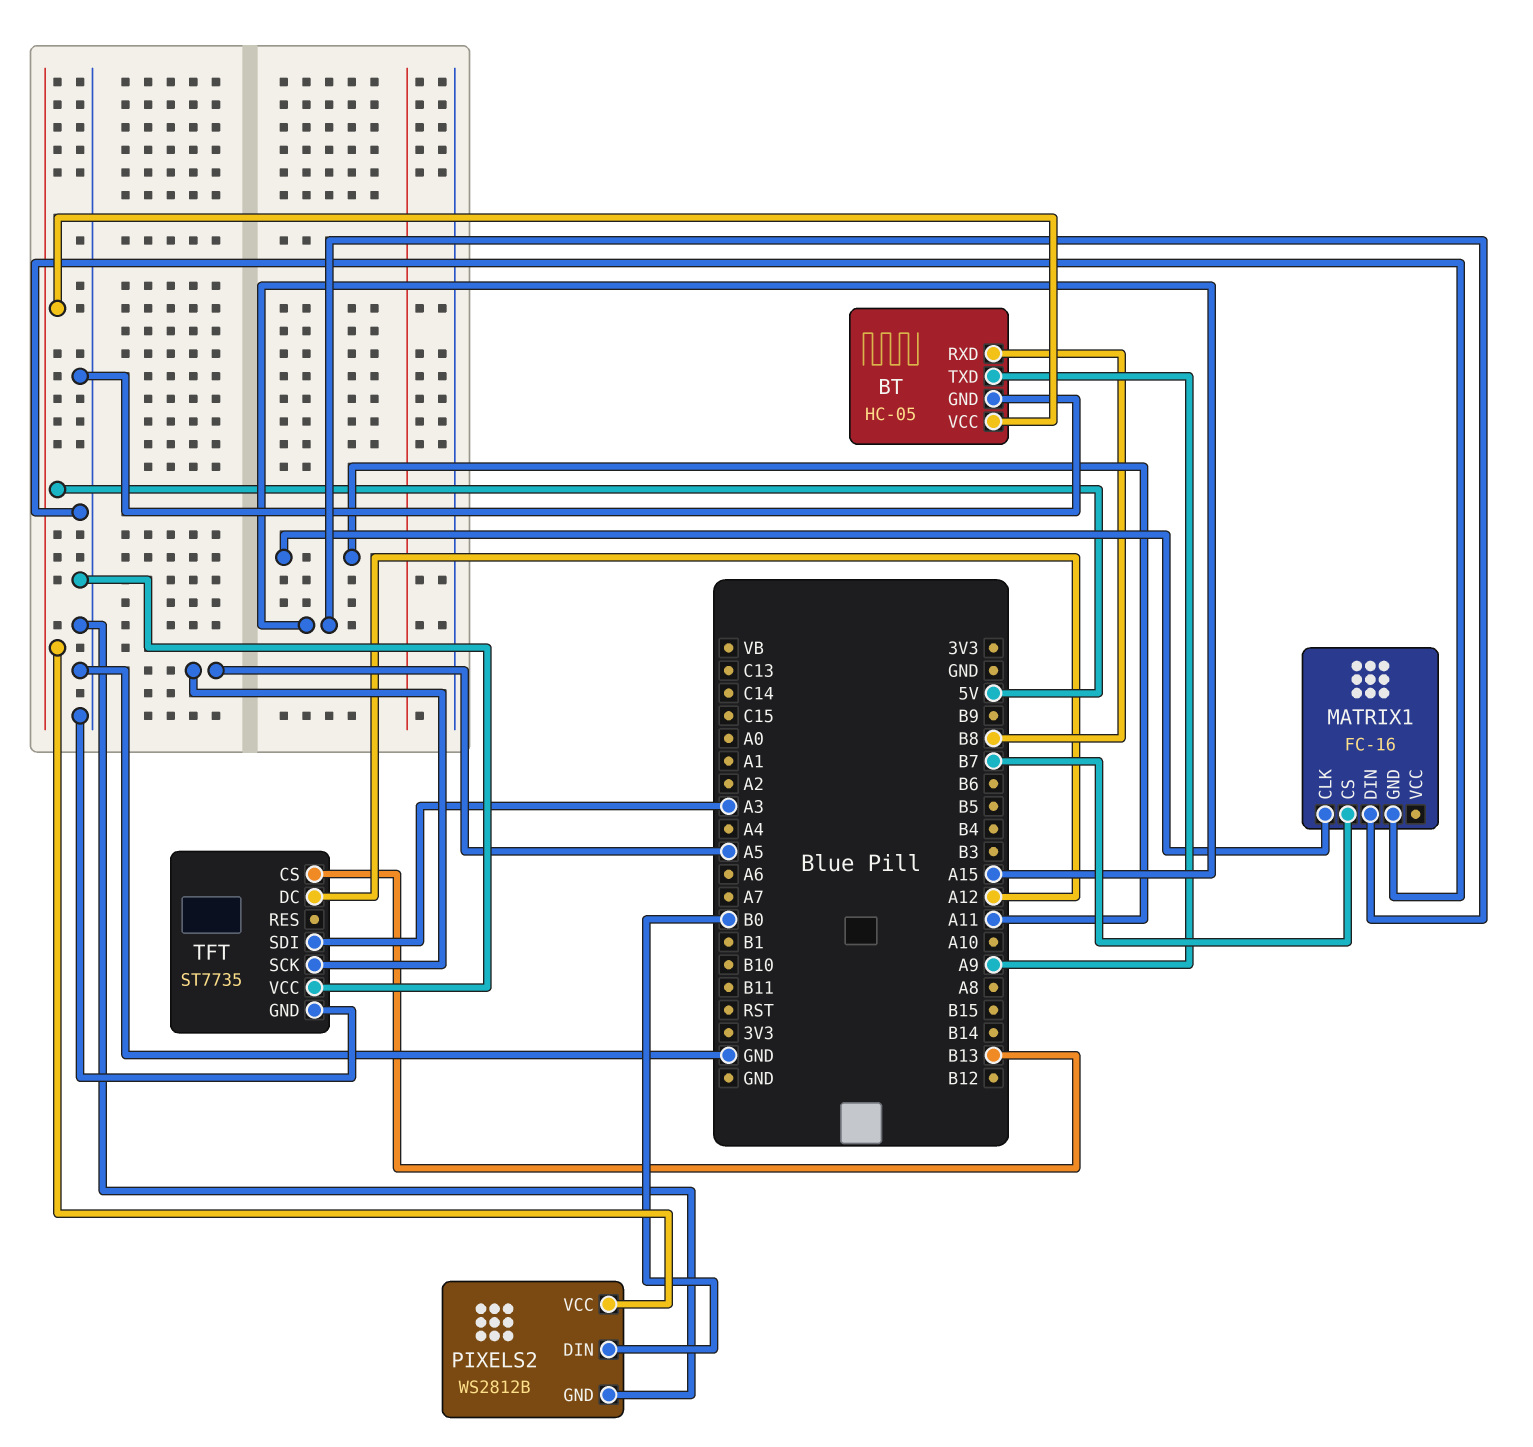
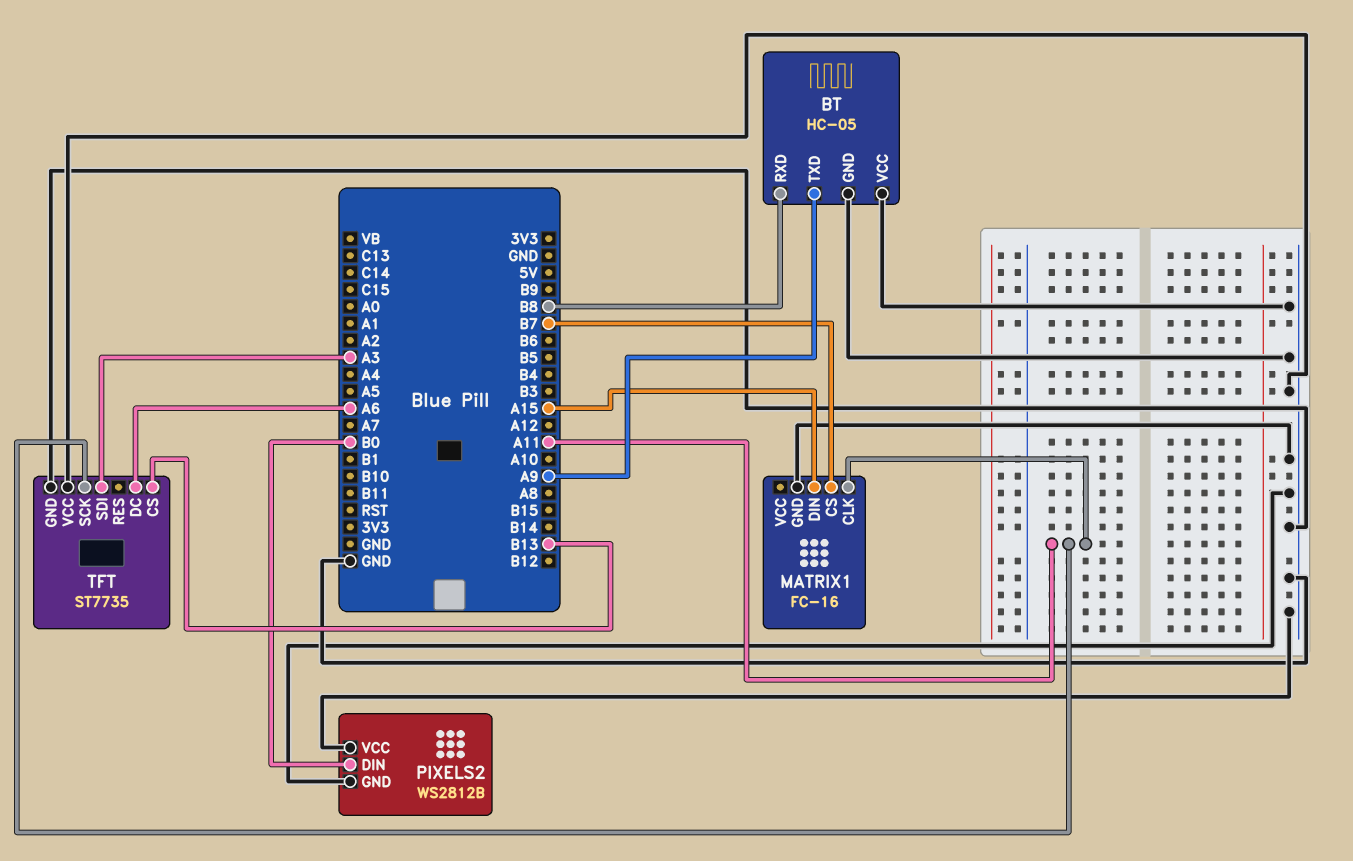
BT pin VCC: 5V -> GND
PIXELS2 pin VCC: 5V -> GND
TFT pin DC: A12 -> A6
TFT pin SCK: A5 -> A11

